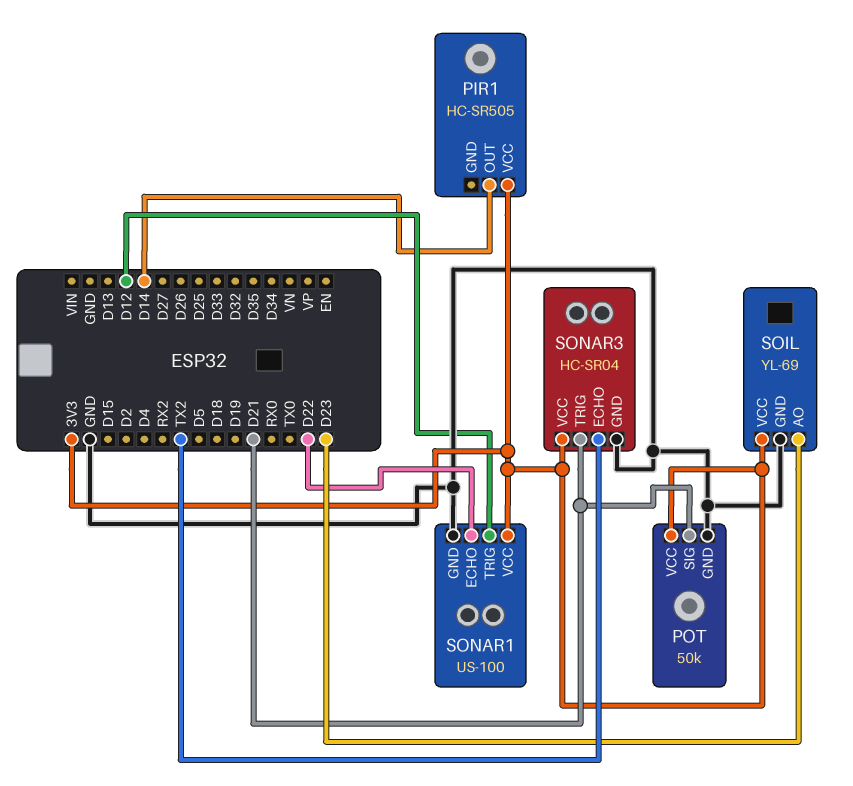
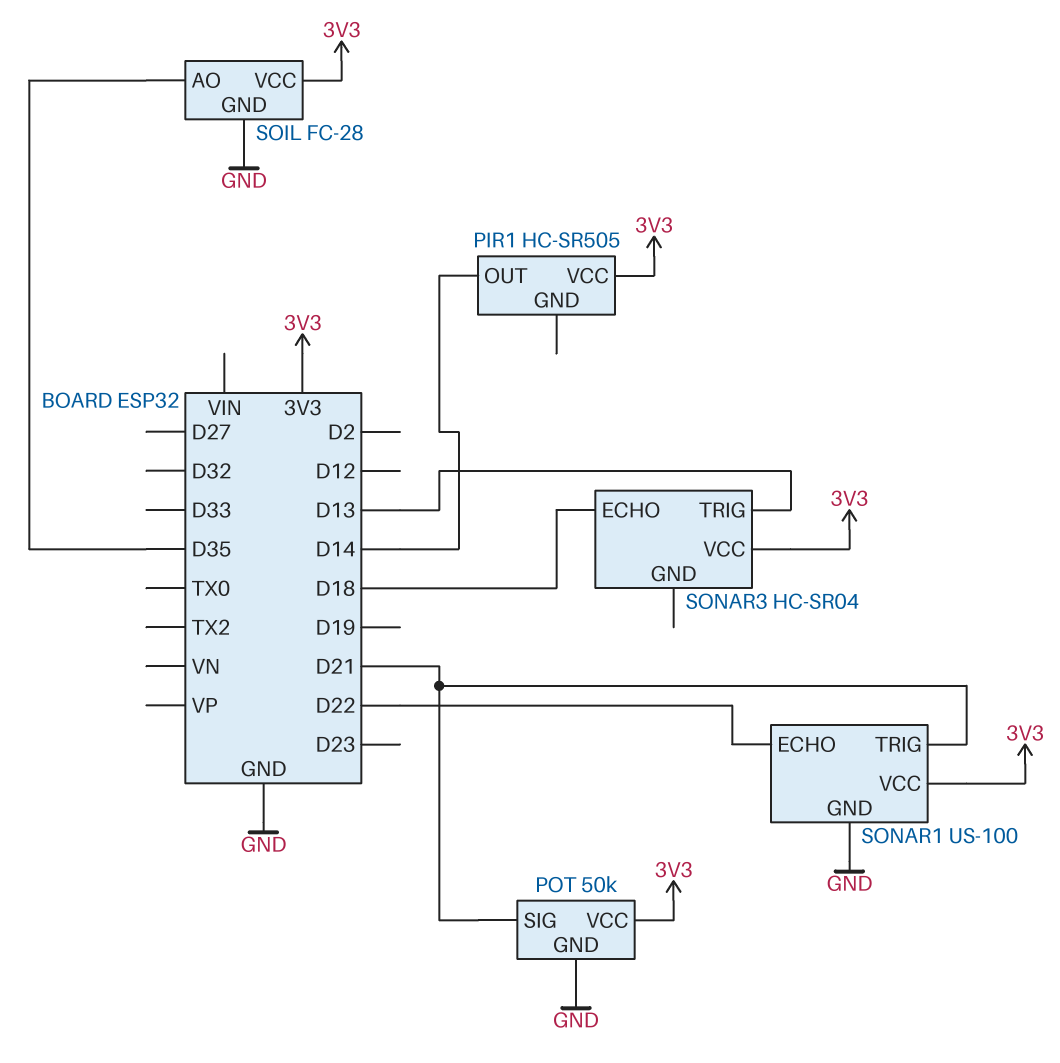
SOIL: YL-69 -> FC-28
SOIL pin AO: D23 -> D35
SONAR1 pin TRIG: D12 -> D21
SONAR3 pin ECHO: TX2 -> D18
SONAR3 pin GND: GND -> none
SONAR3 pin TRIG: D21 -> D13

